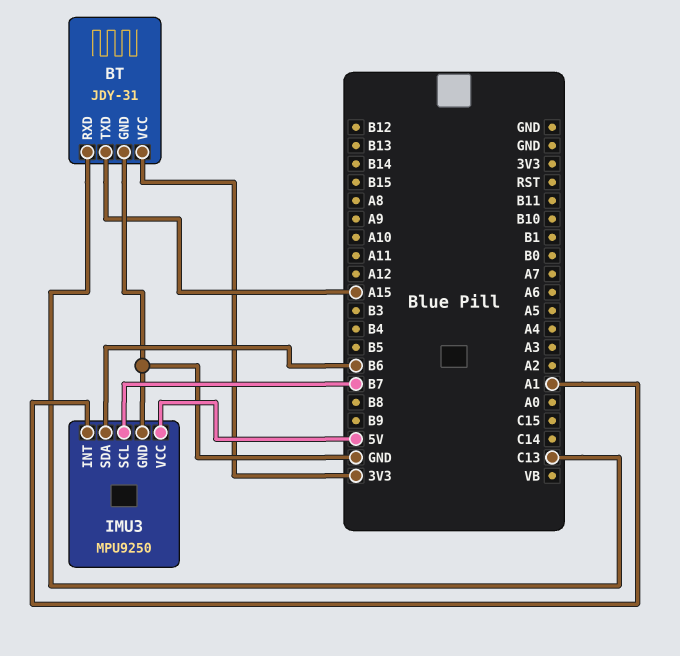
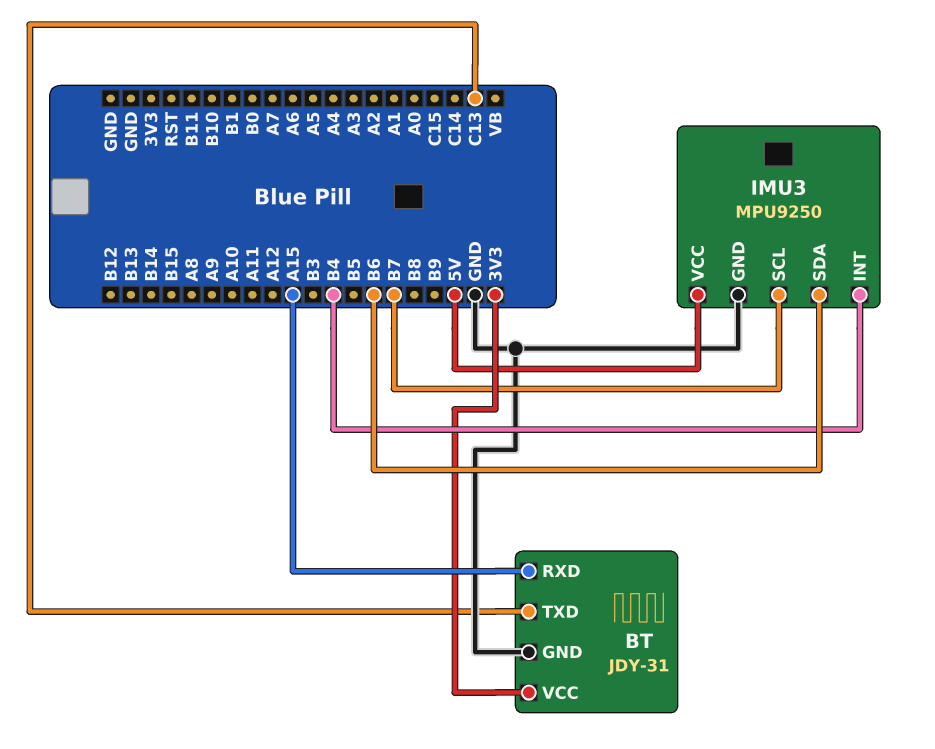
BT pin RXD: C13 -> A15
BT pin TXD: A15 -> C13
IMU3 pin INT: A1 -> B4

